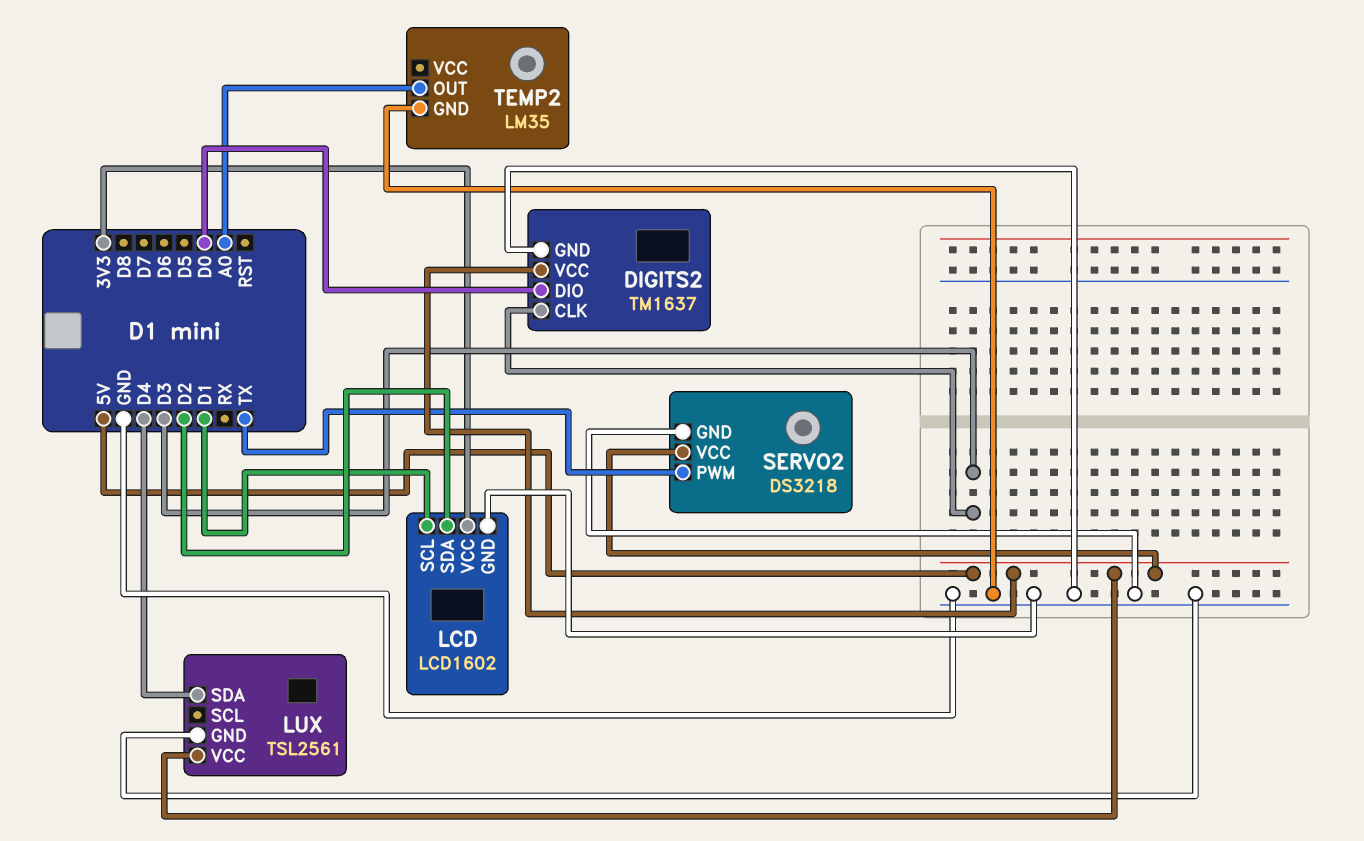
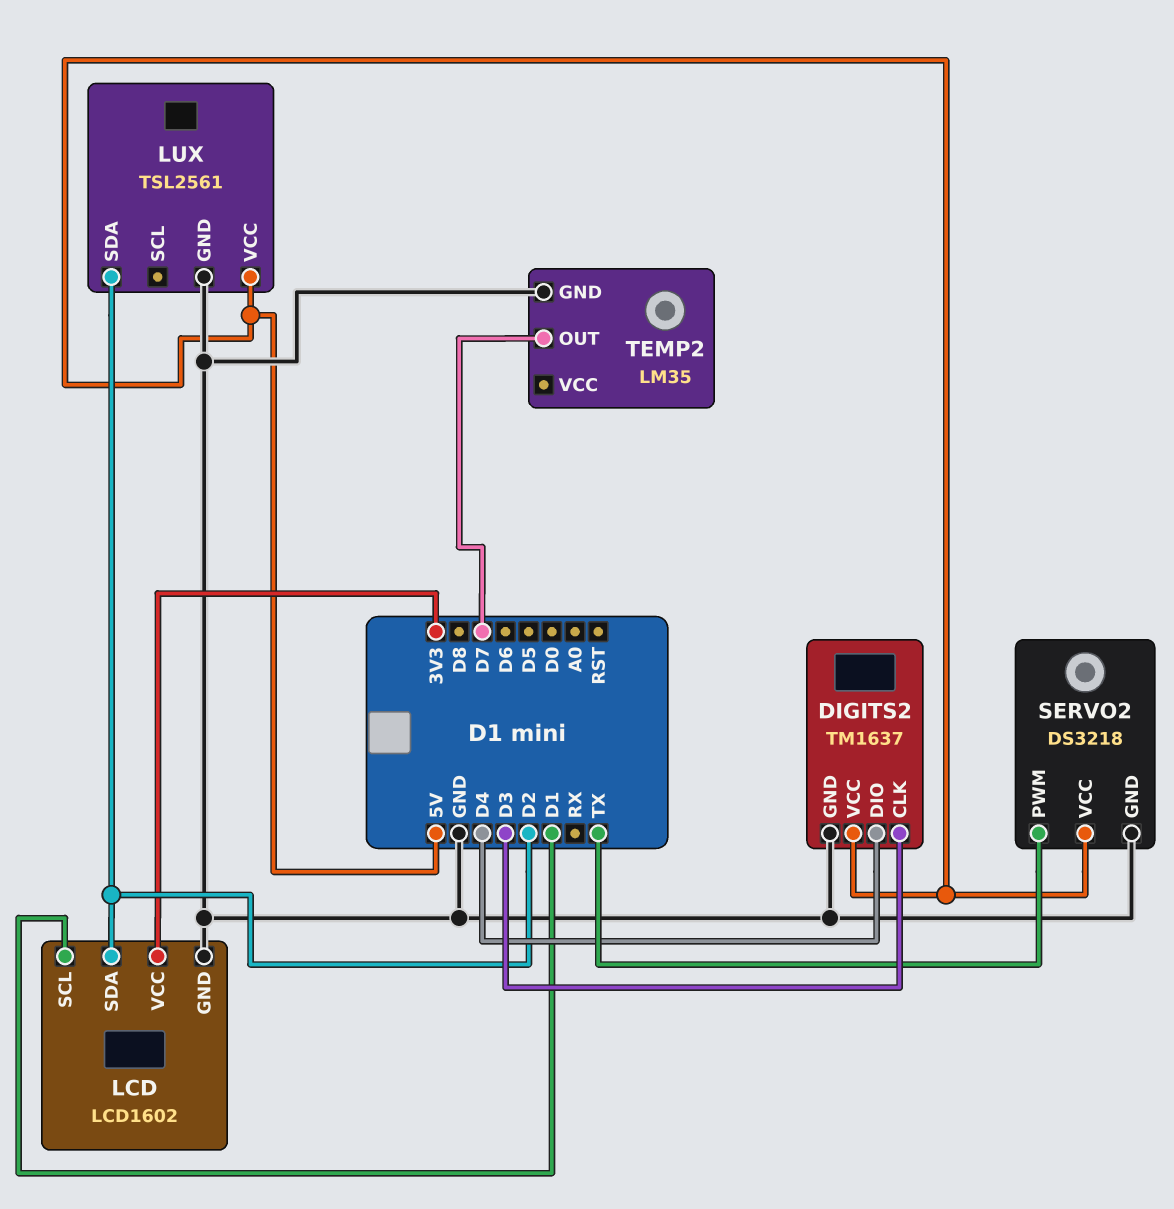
DIGITS2 pin DIO: D0 -> D4
LUX pin SDA: D4 -> D2
TEMP2 pin OUT: A0 -> D7

